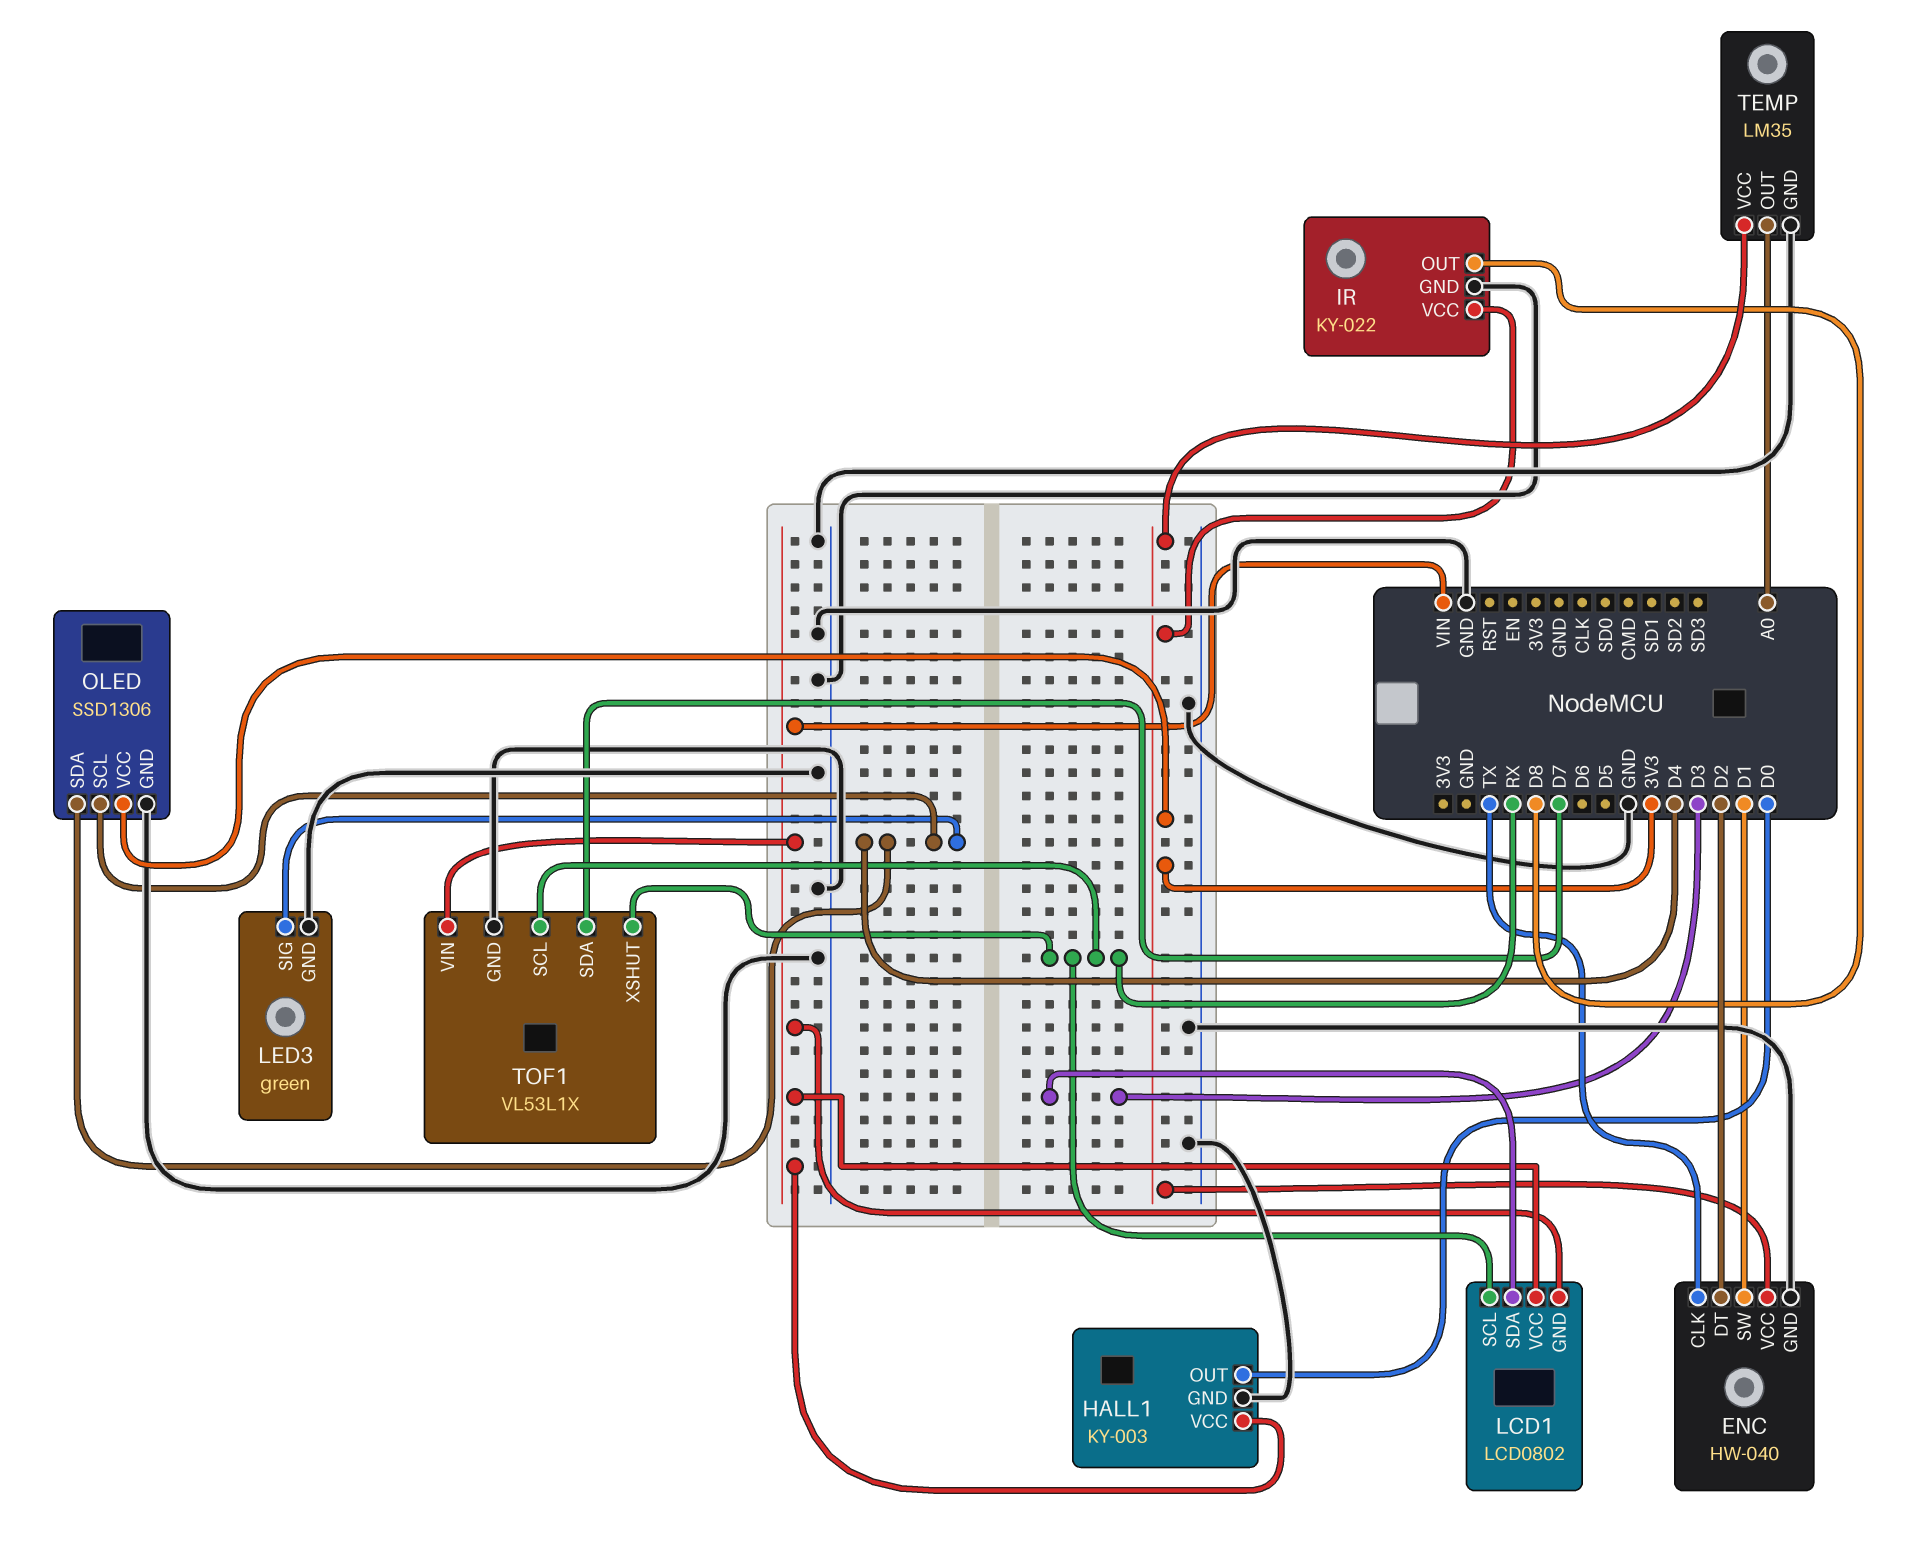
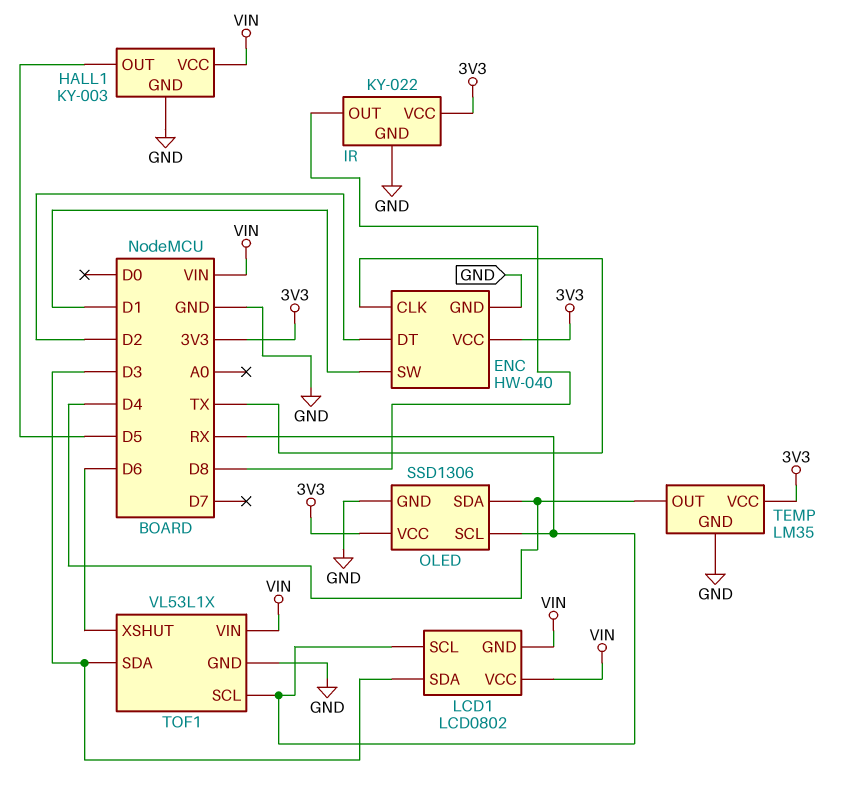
HALL1 pin OUT: D0 -> D5
LED3: green -> none
LED3 pin GND: GND -> none
LED3 pin SIG: D4 -> none
OLED pin SCL: D4 -> RX
TEMP pin OUT: A0 -> D4
TOF1 pin SDA: D7 -> D3
TOF1 pin XSHUT: RX -> D6

